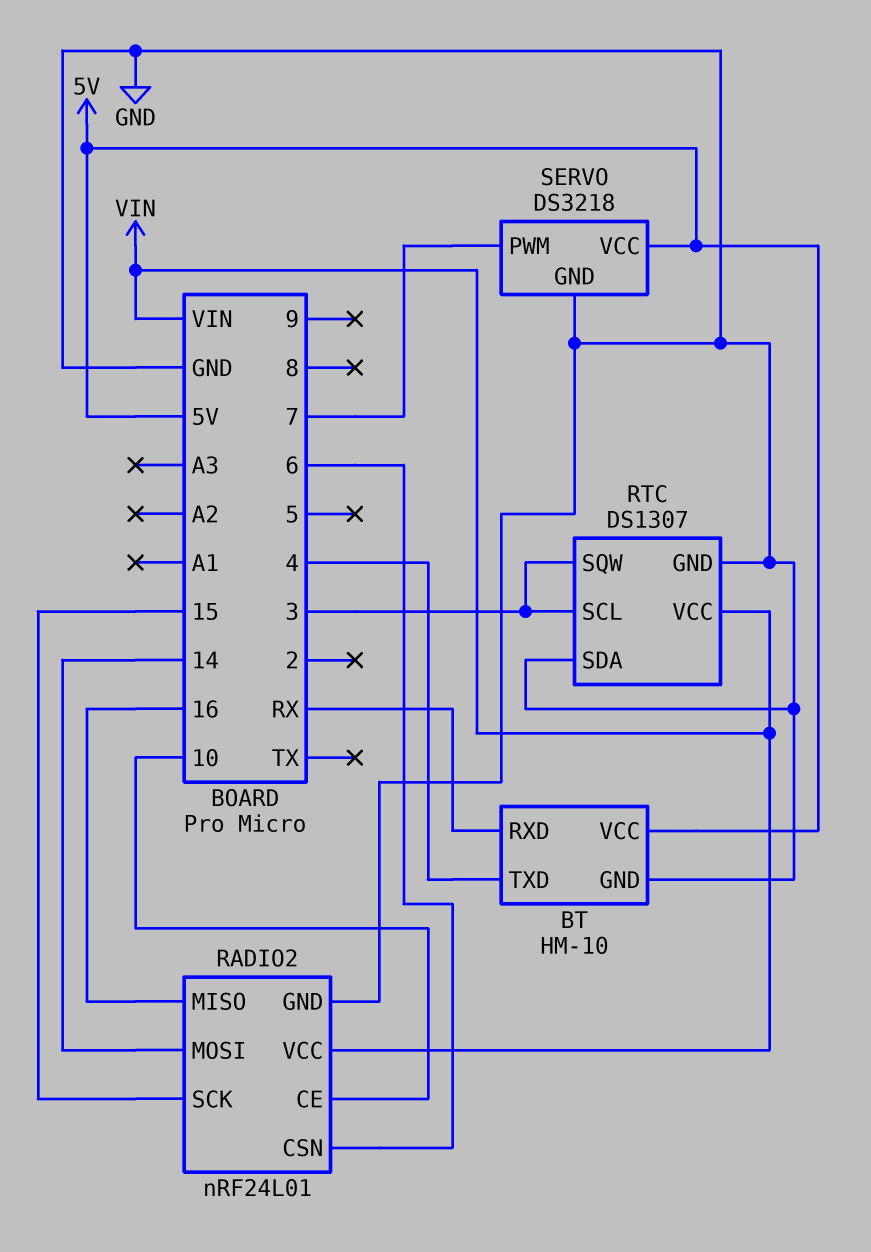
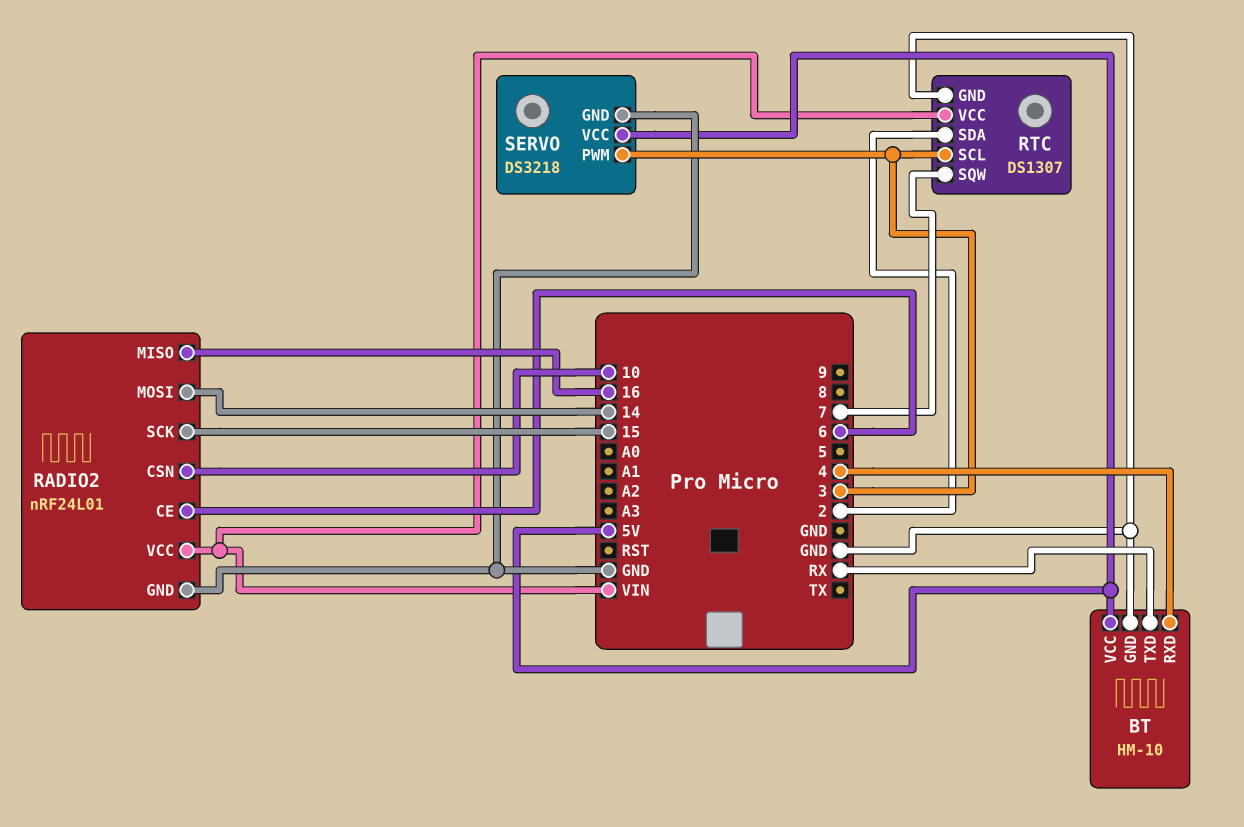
BT pin RXD: RX -> 4
BT pin TXD: 4 -> RX
RADIO2 pin CE: 10 -> 6
RADIO2 pin CSN: 6 -> 10
RTC pin SDA: GND -> 2
RTC pin SQW: 3 -> 7
SERVO pin PWM: 7 -> 3

